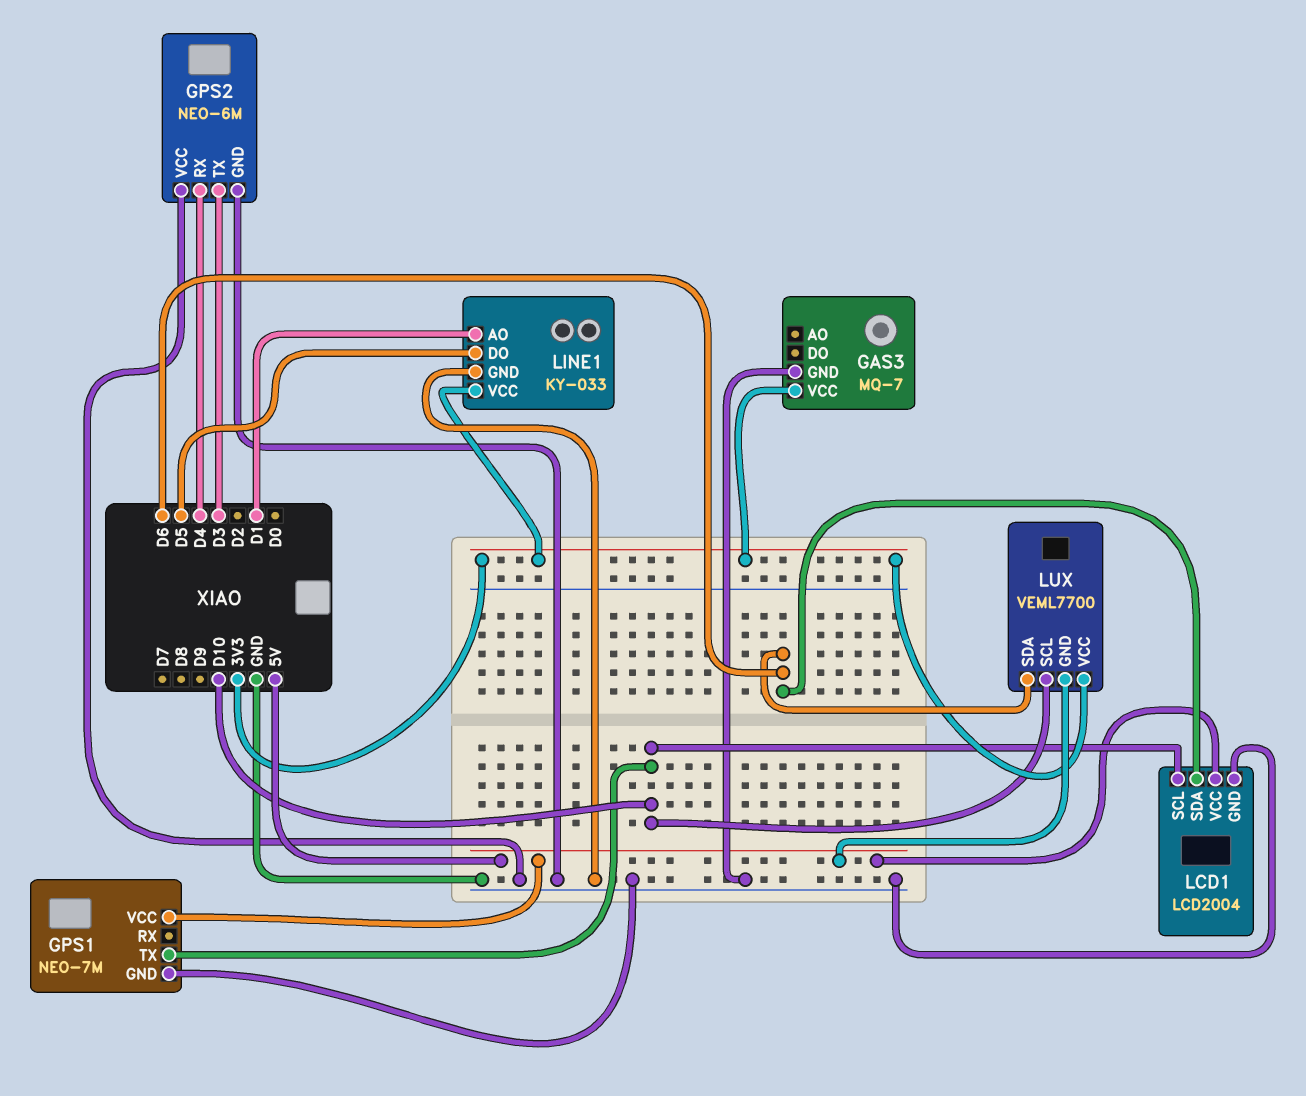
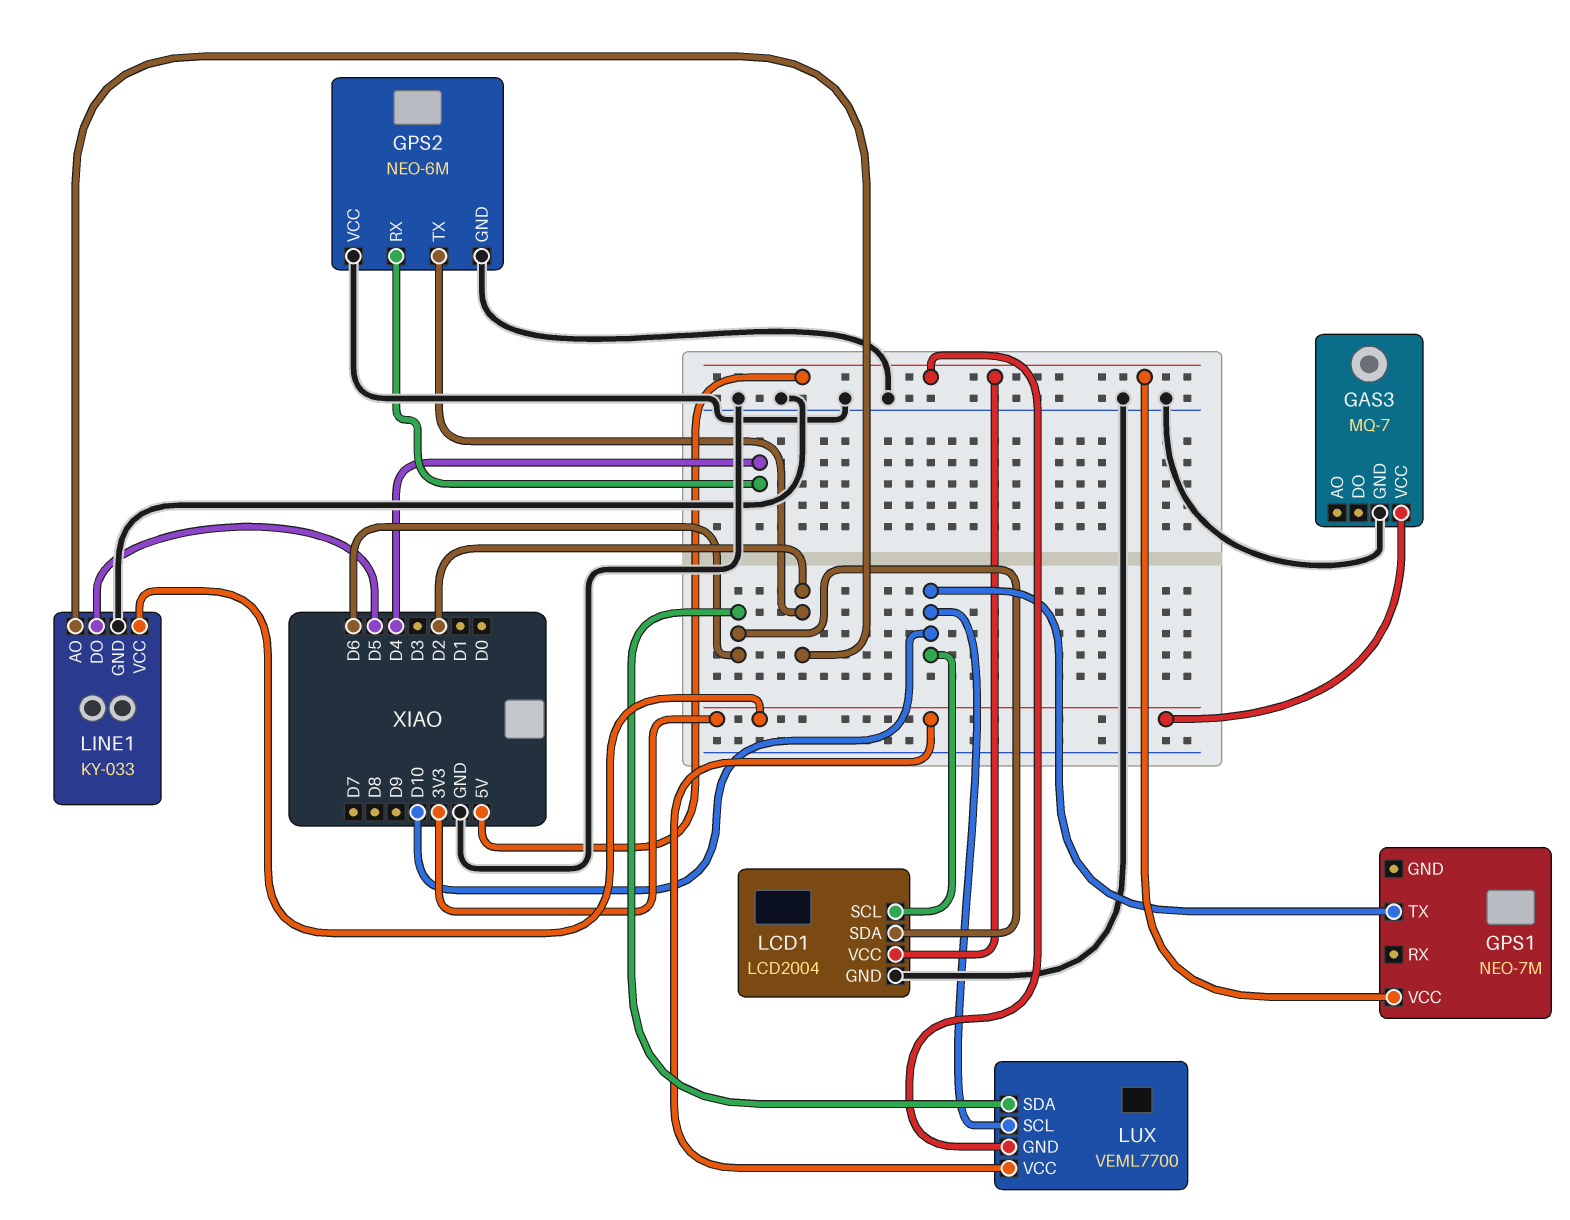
GPS1 pin GND: GND -> none
GPS2 pin TX: D3 -> D2
LINE1 pin AO: D1 -> D2

